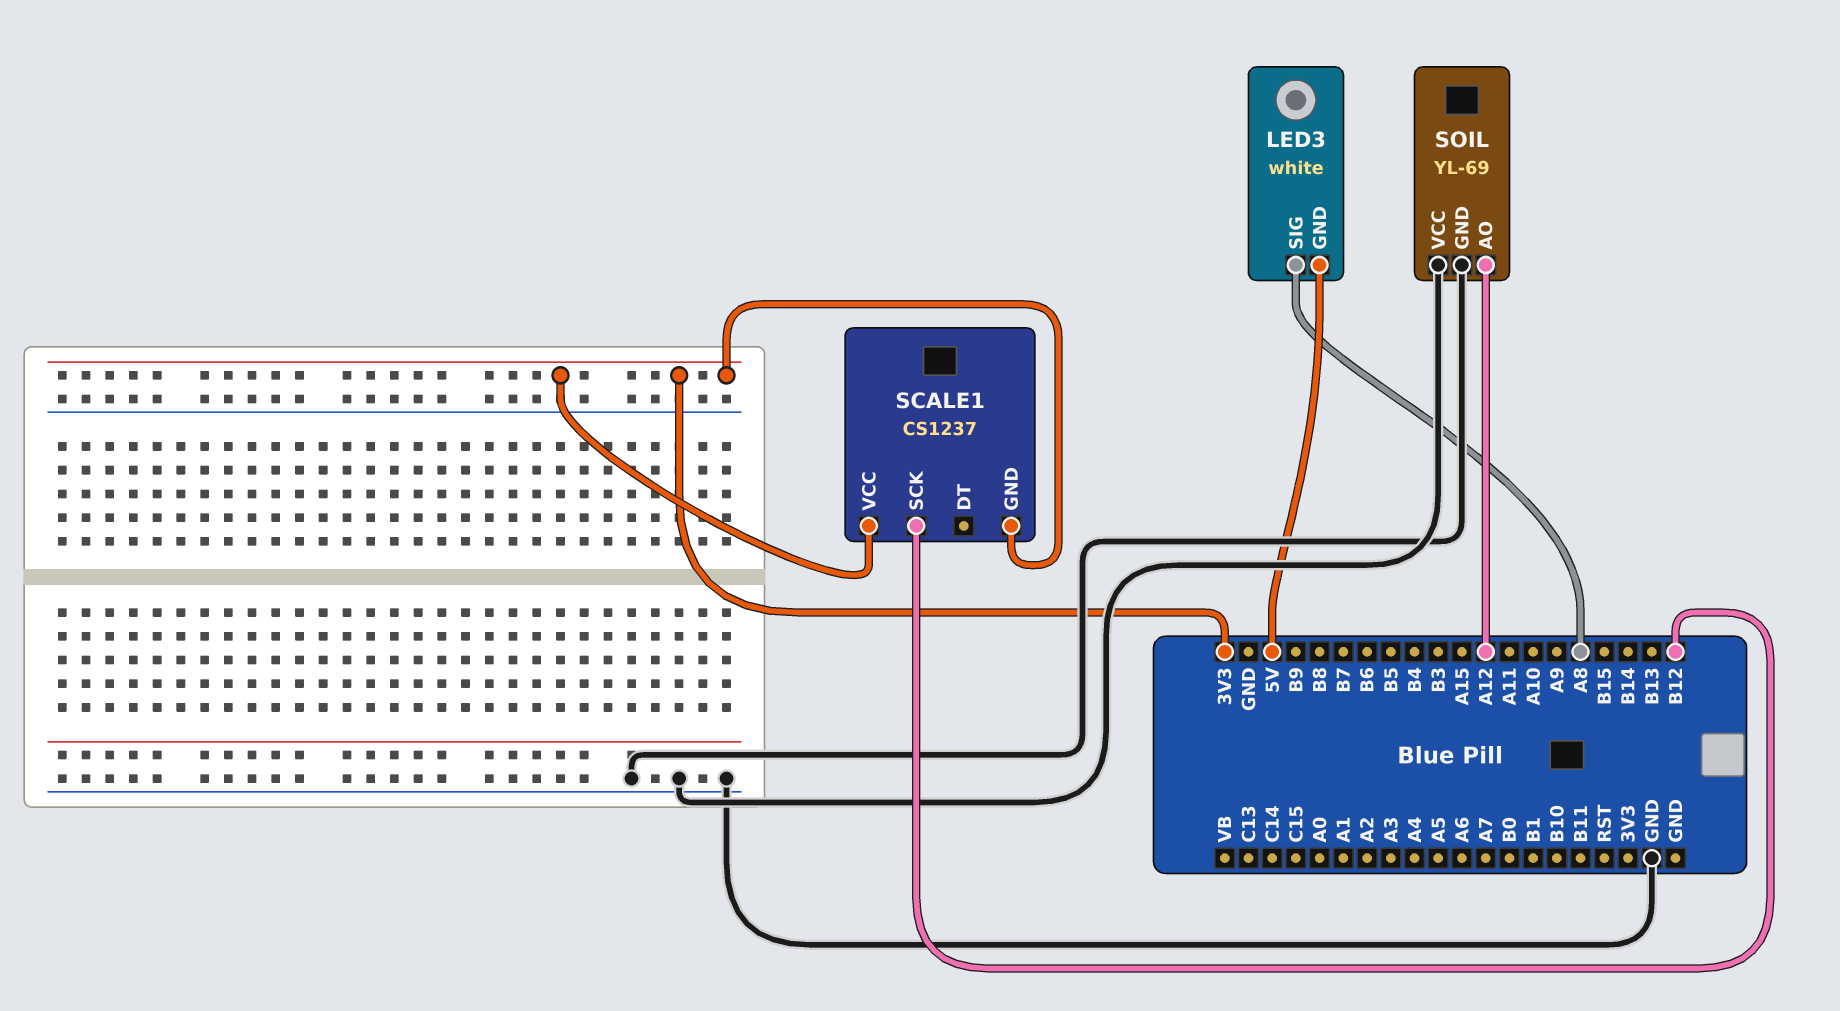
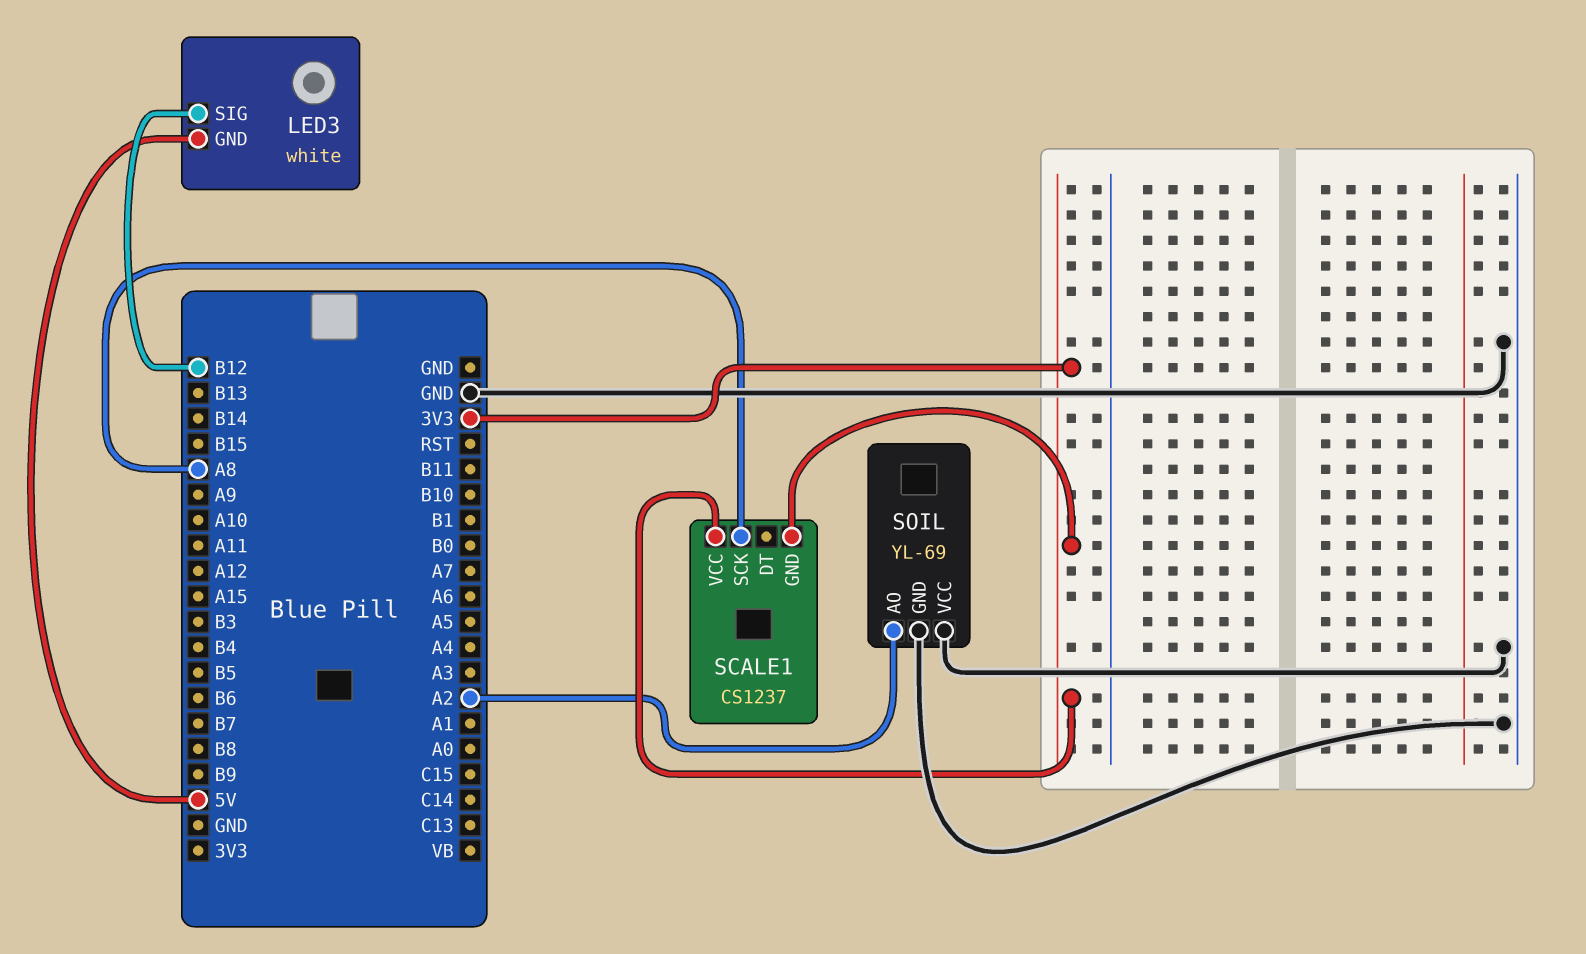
LED3 pin SIG: A8 -> B12
SCALE1 pin SCK: B12 -> A8
SOIL pin AO: A12 -> A2

